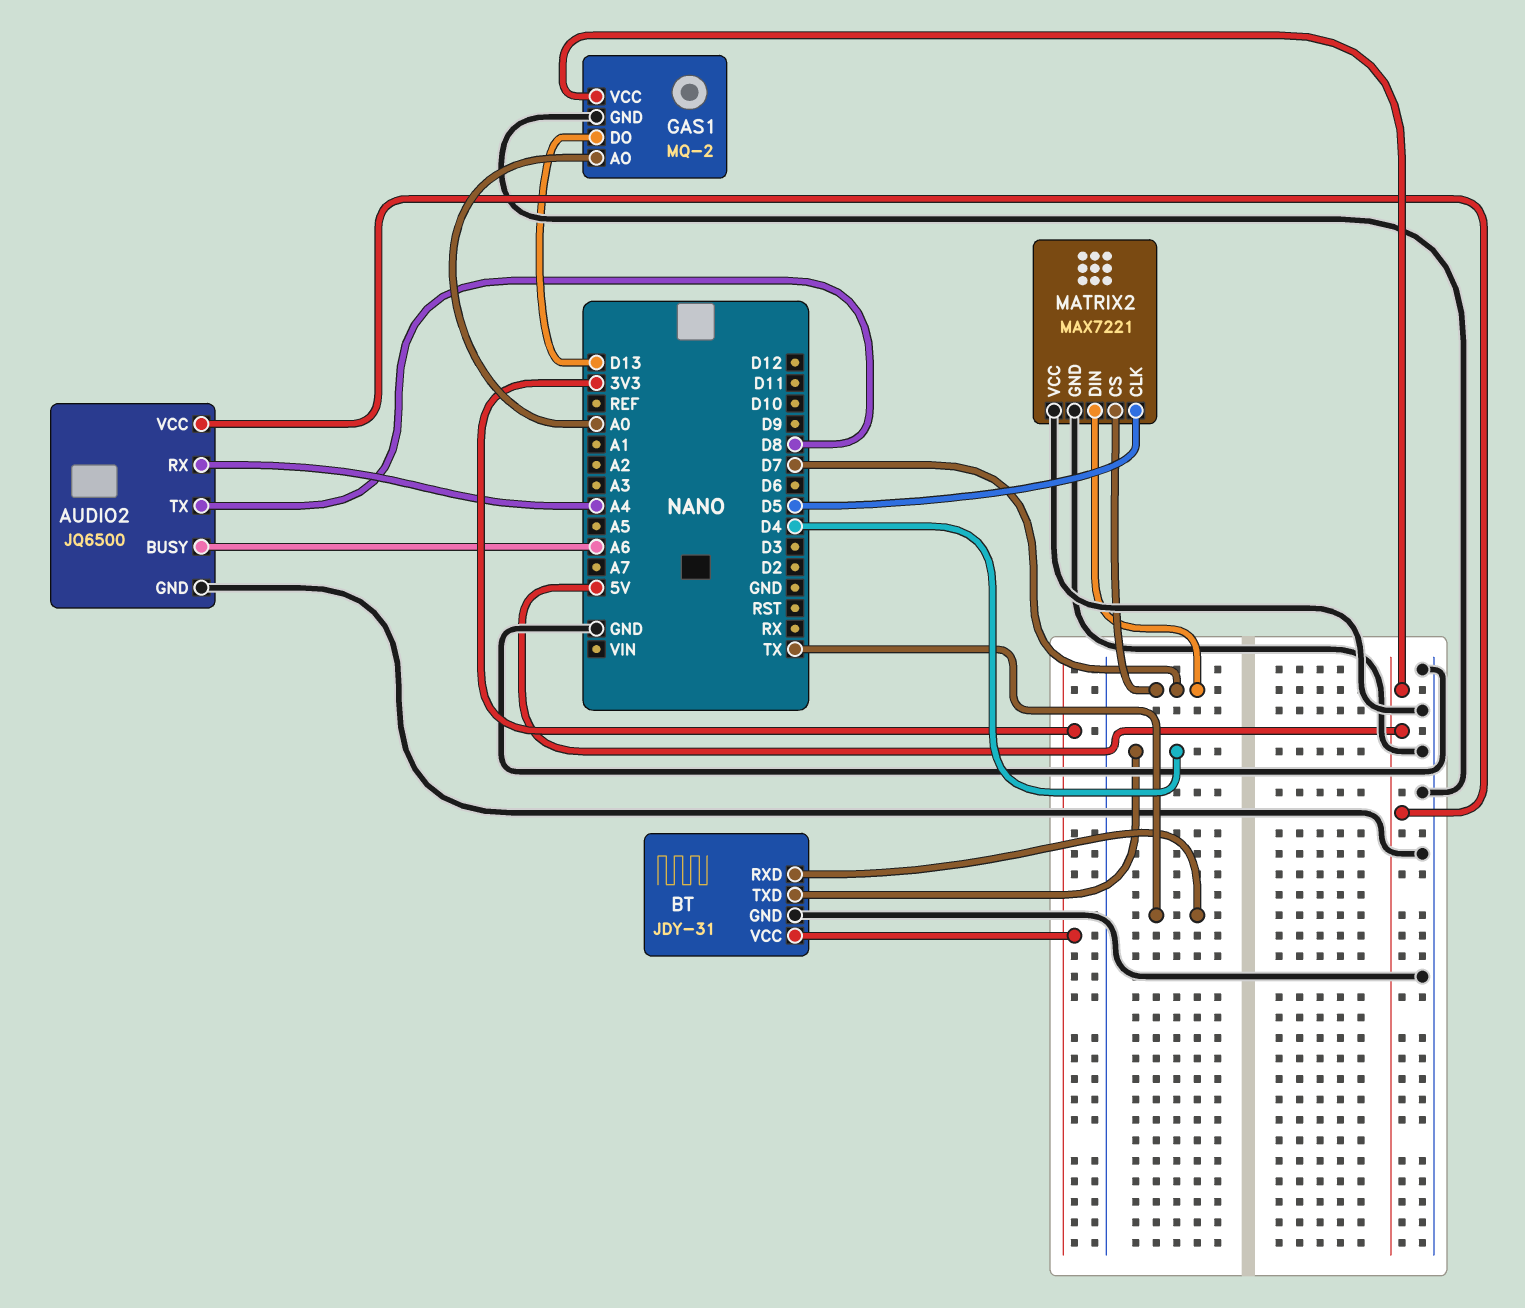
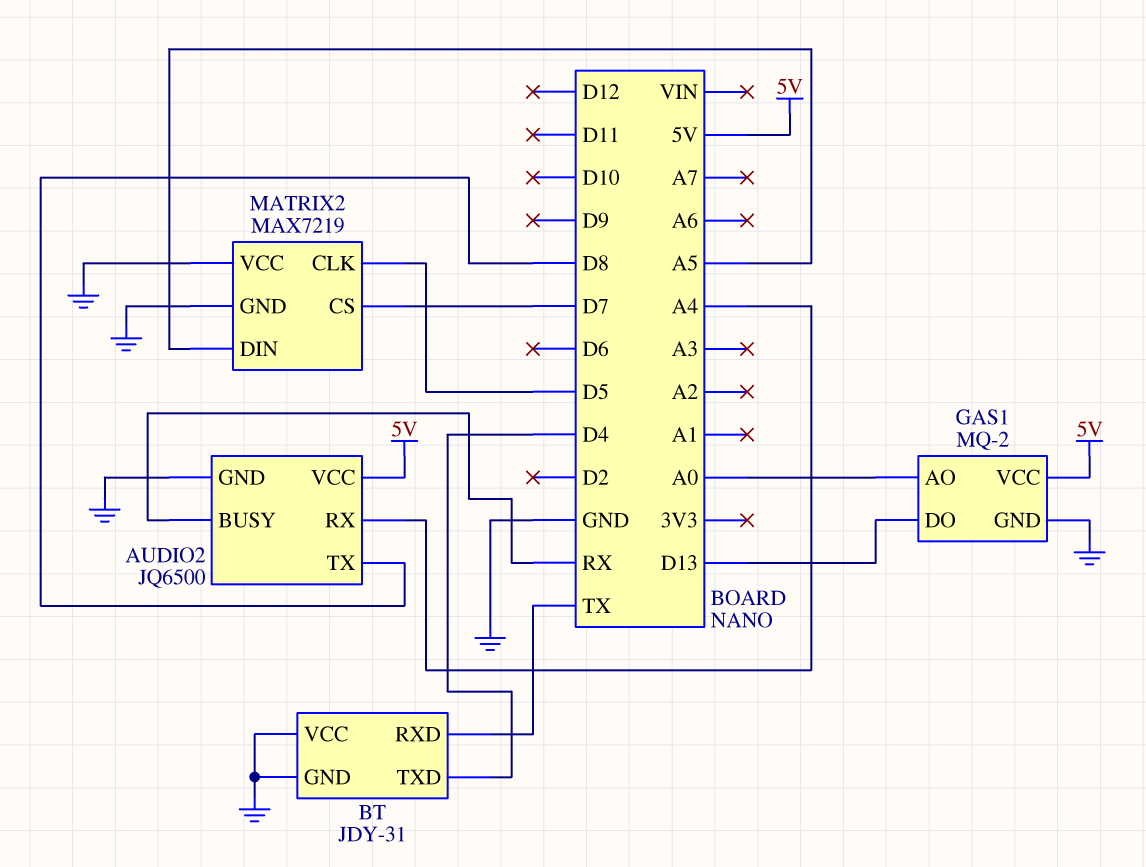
AUDIO2 pin BUSY: A6 -> RX
BT pin VCC: 3V3 -> GND
MATRIX2: MAX7221 -> MAX7219
MATRIX2 pin DIN: D7 -> A5

